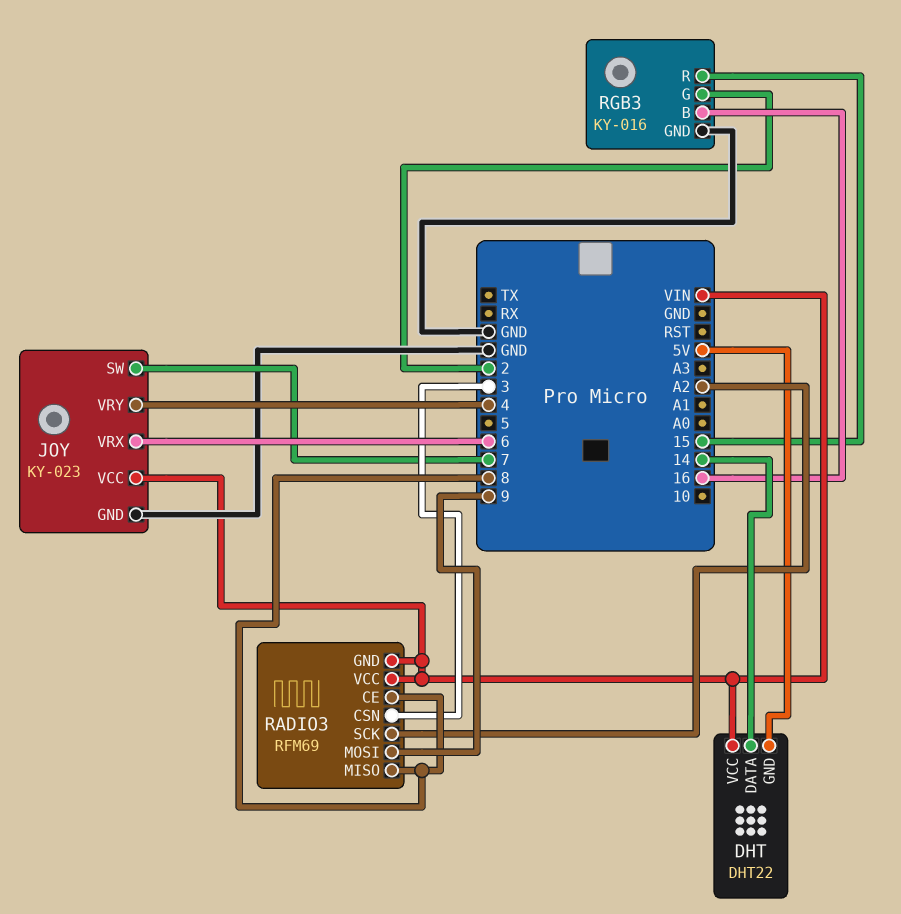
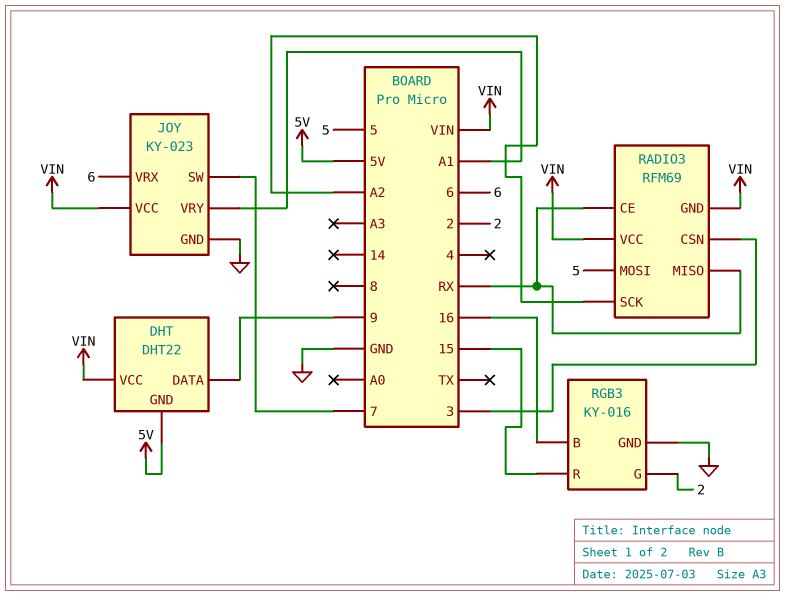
DHT pin DATA: 14 -> 9
JOY pin VRY: 4 -> A1
RADIO3 pin CE: 8 -> RX
RADIO3 pin MISO: 8 -> RX
RADIO3 pin MOSI: 9 -> 5

